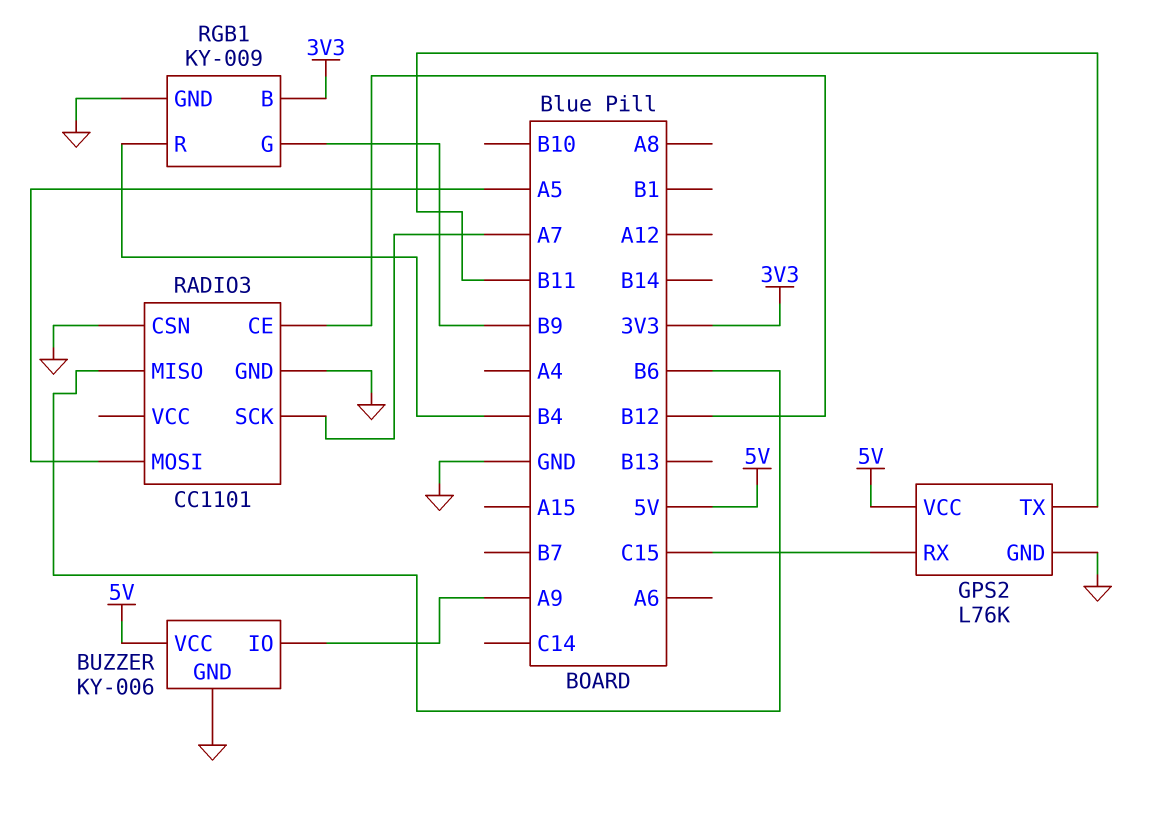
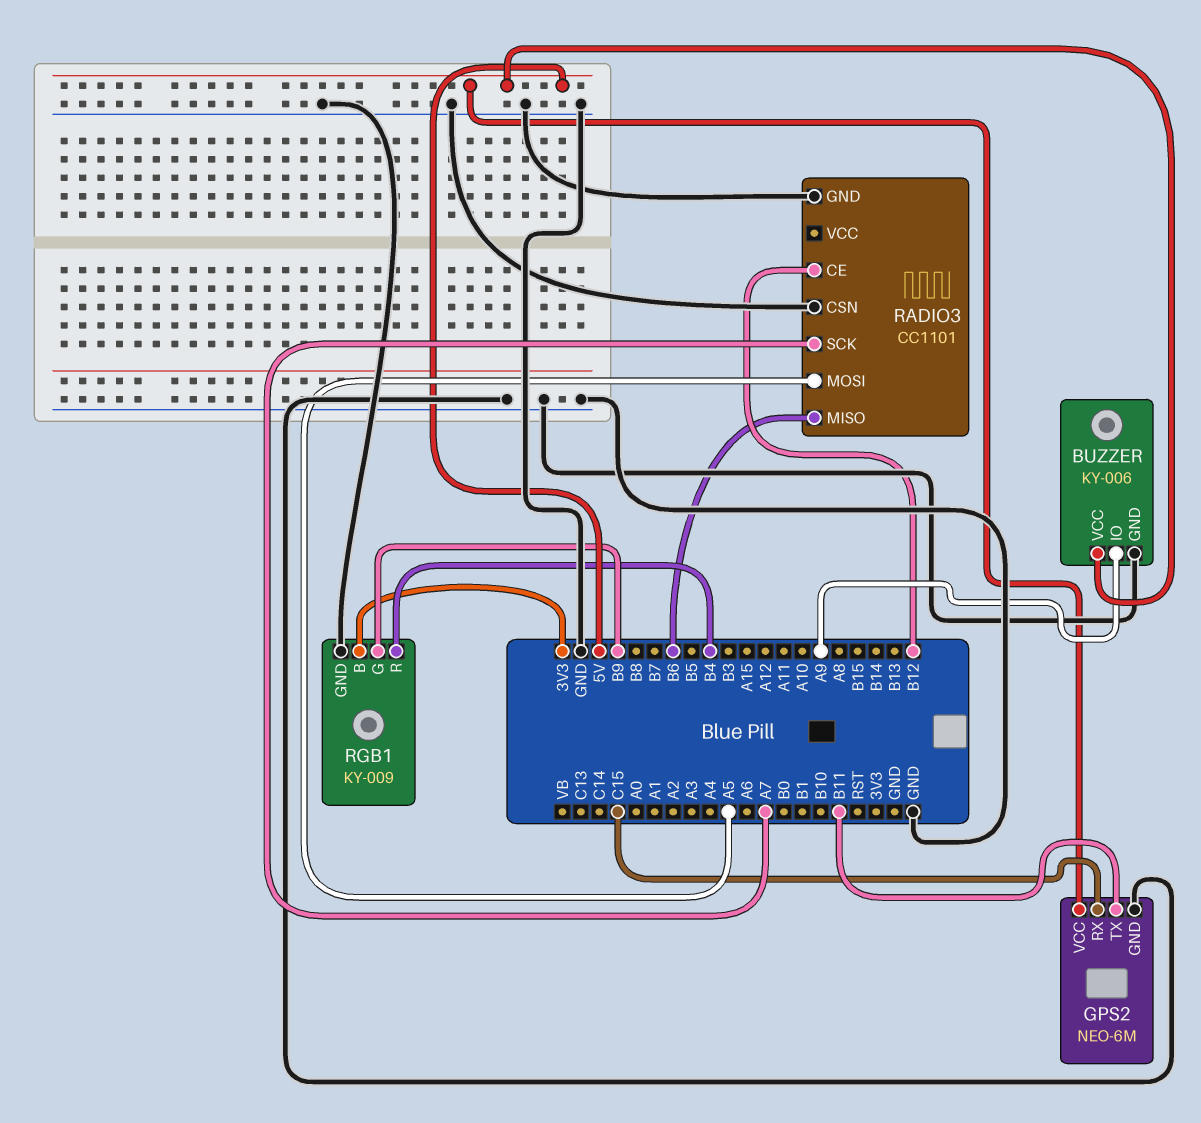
GPS2: L76K -> NEO-6M

